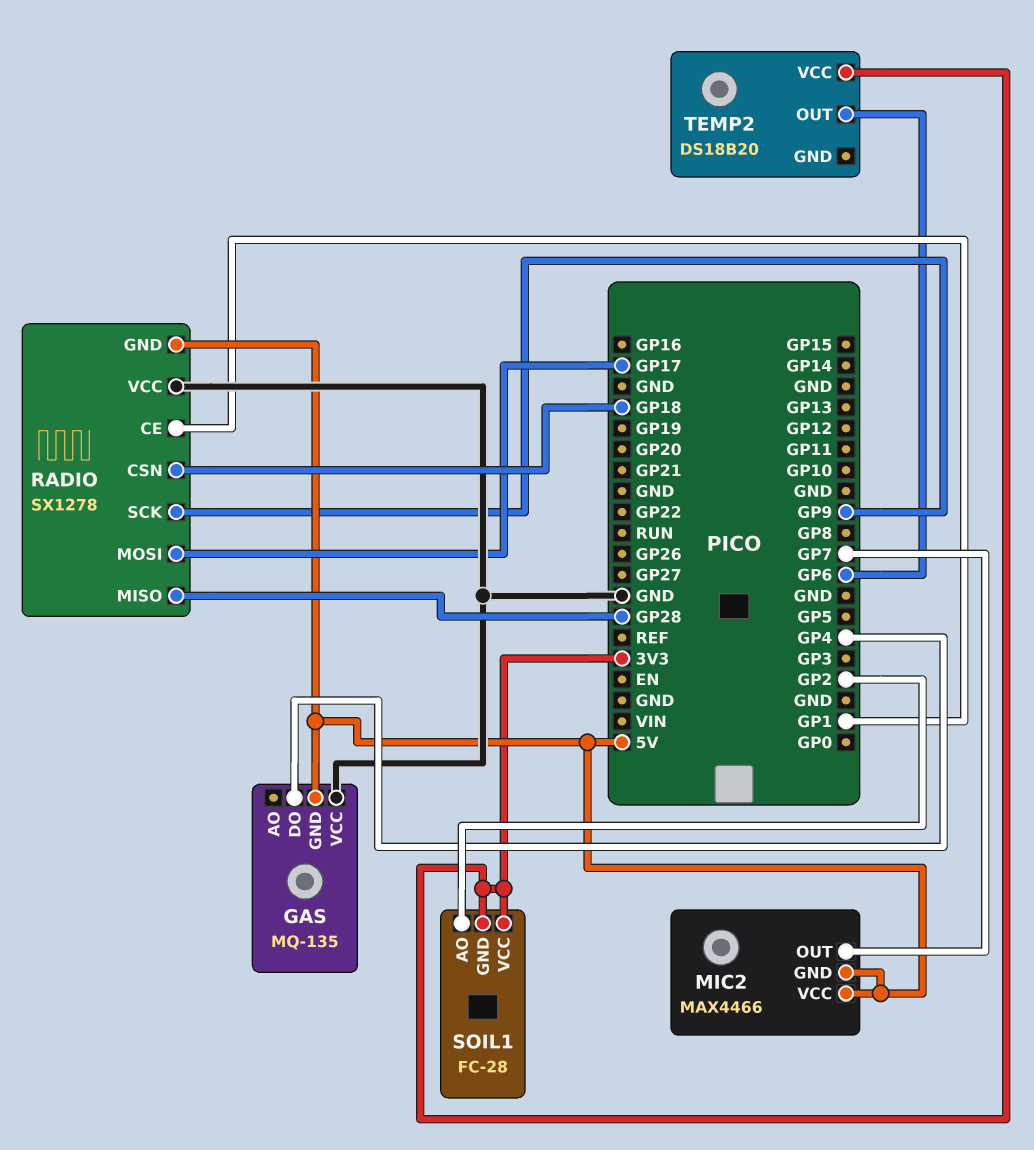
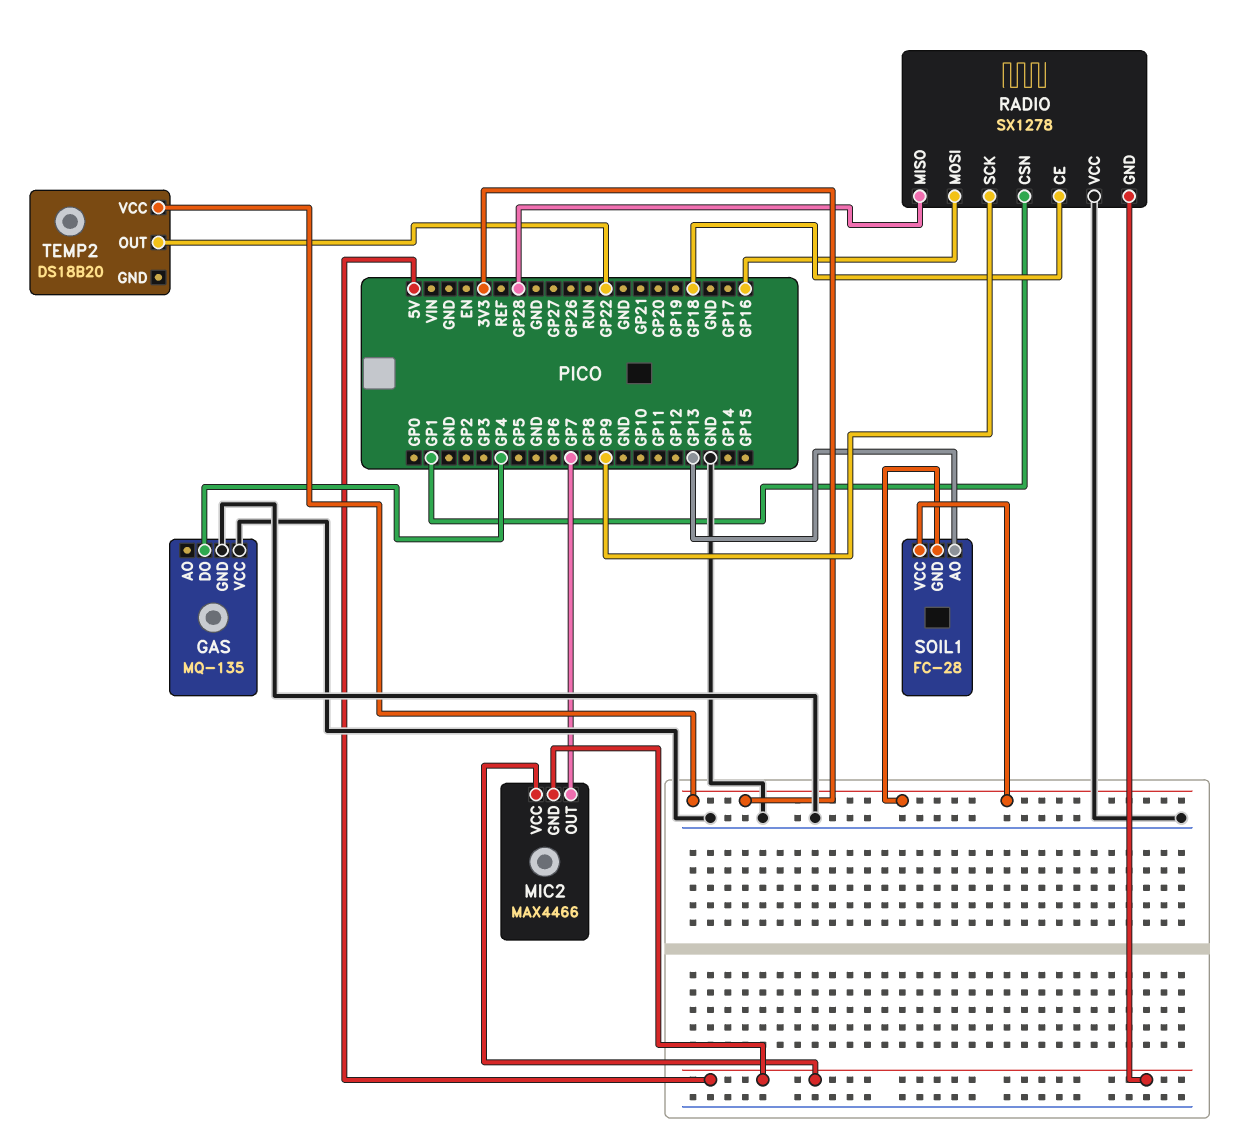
GAS pin GND: 5V -> GND
RADIO pin CE: GP1 -> GP18
RADIO pin CSN: GP18 -> GP1
RADIO pin MOSI: GP17 -> GP16
SOIL1 pin AO: GP2 -> GP13
TEMP2 pin OUT: GP6 -> GP22

